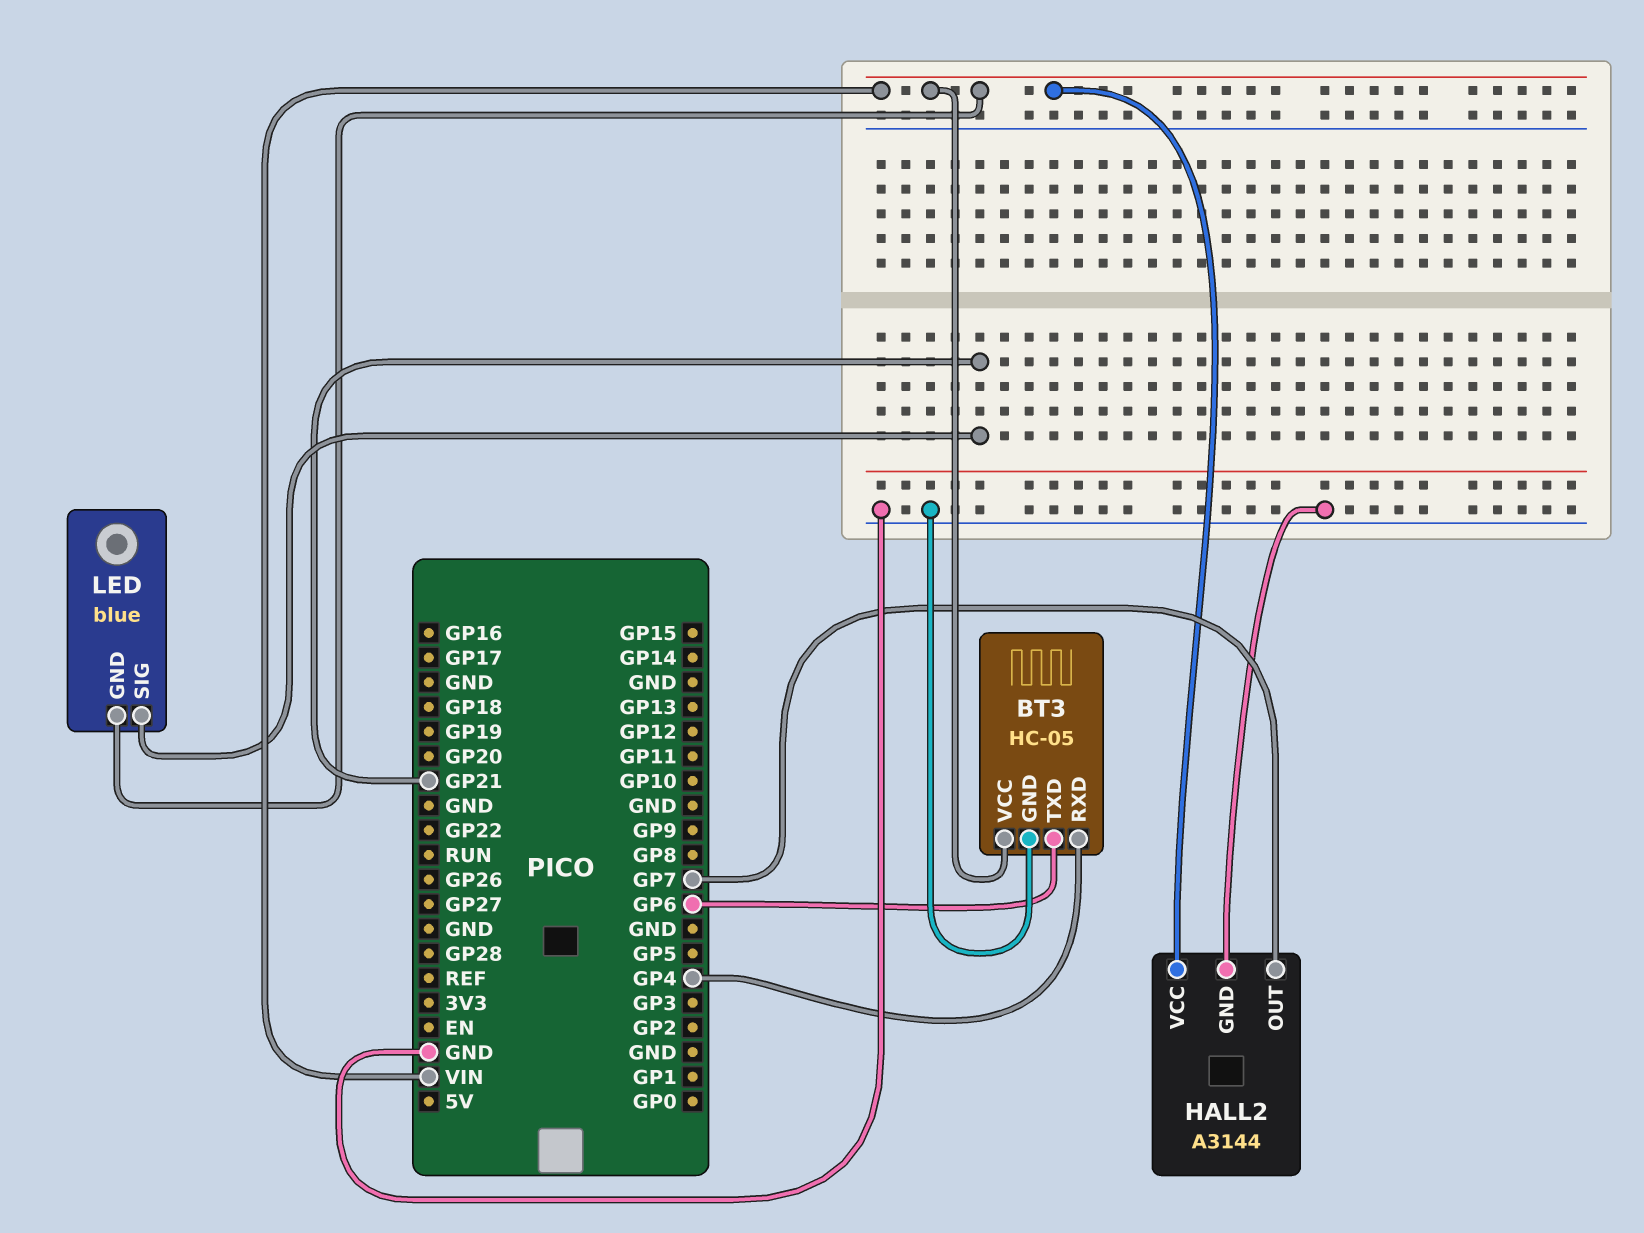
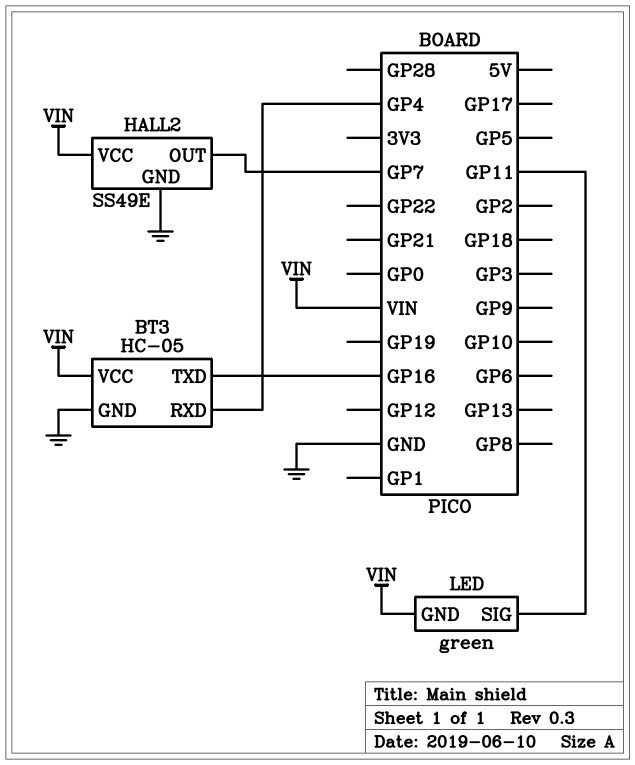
BT3 pin TXD: GP6 -> GP16
HALL2: A3144 -> SS49E
LED: blue -> green
LED pin SIG: GP21 -> GP11

